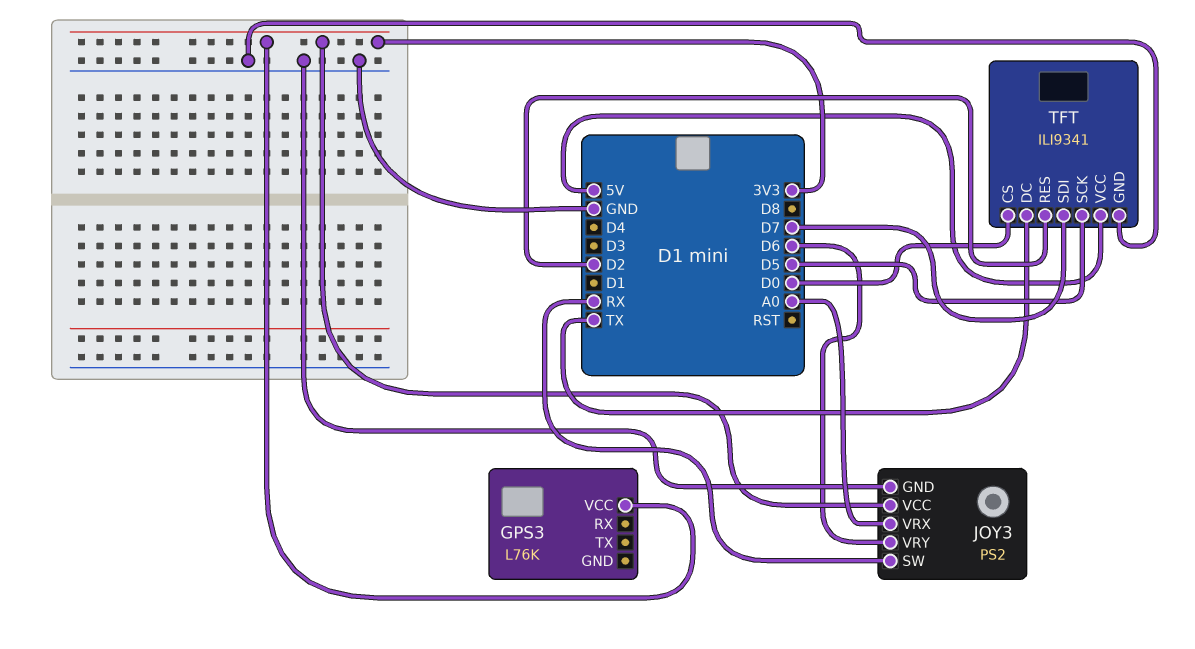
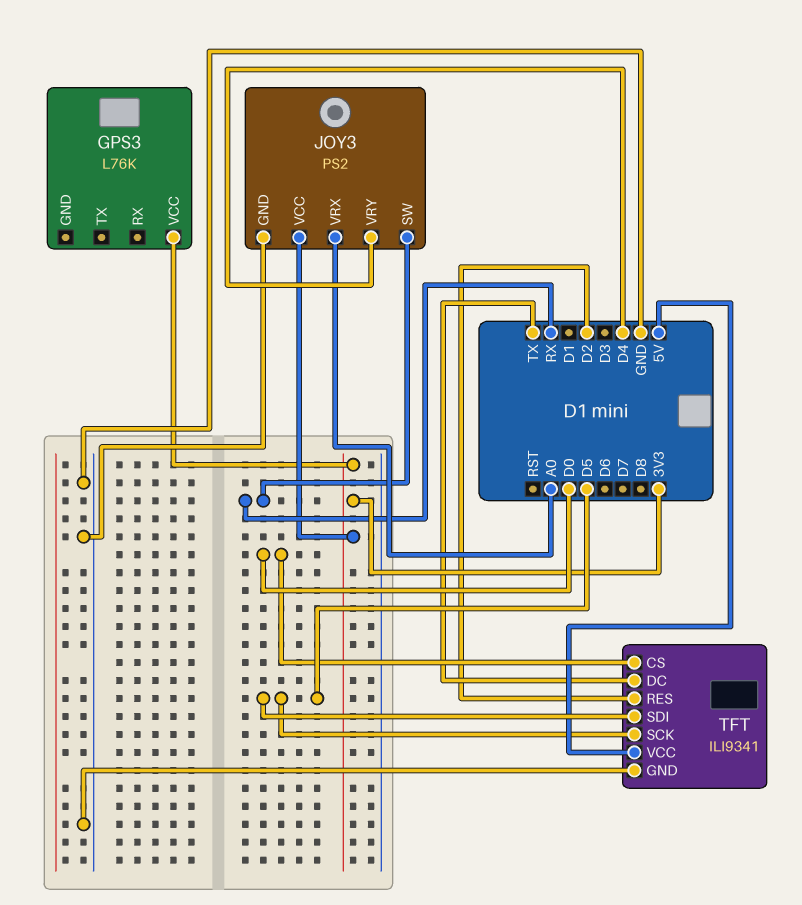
JOY3 pin VRY: D6 -> D4
TFT pin SDI: D7 -> D5

